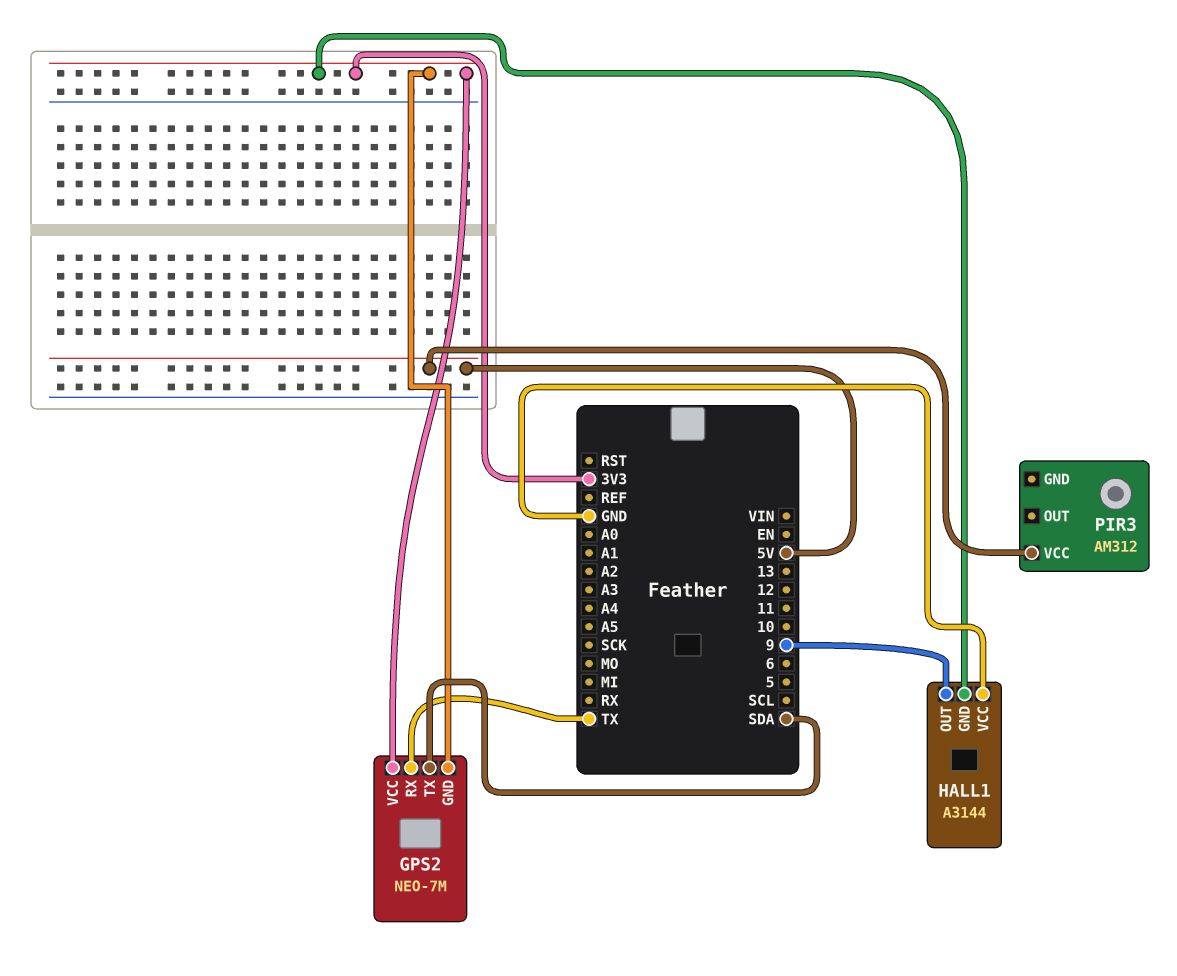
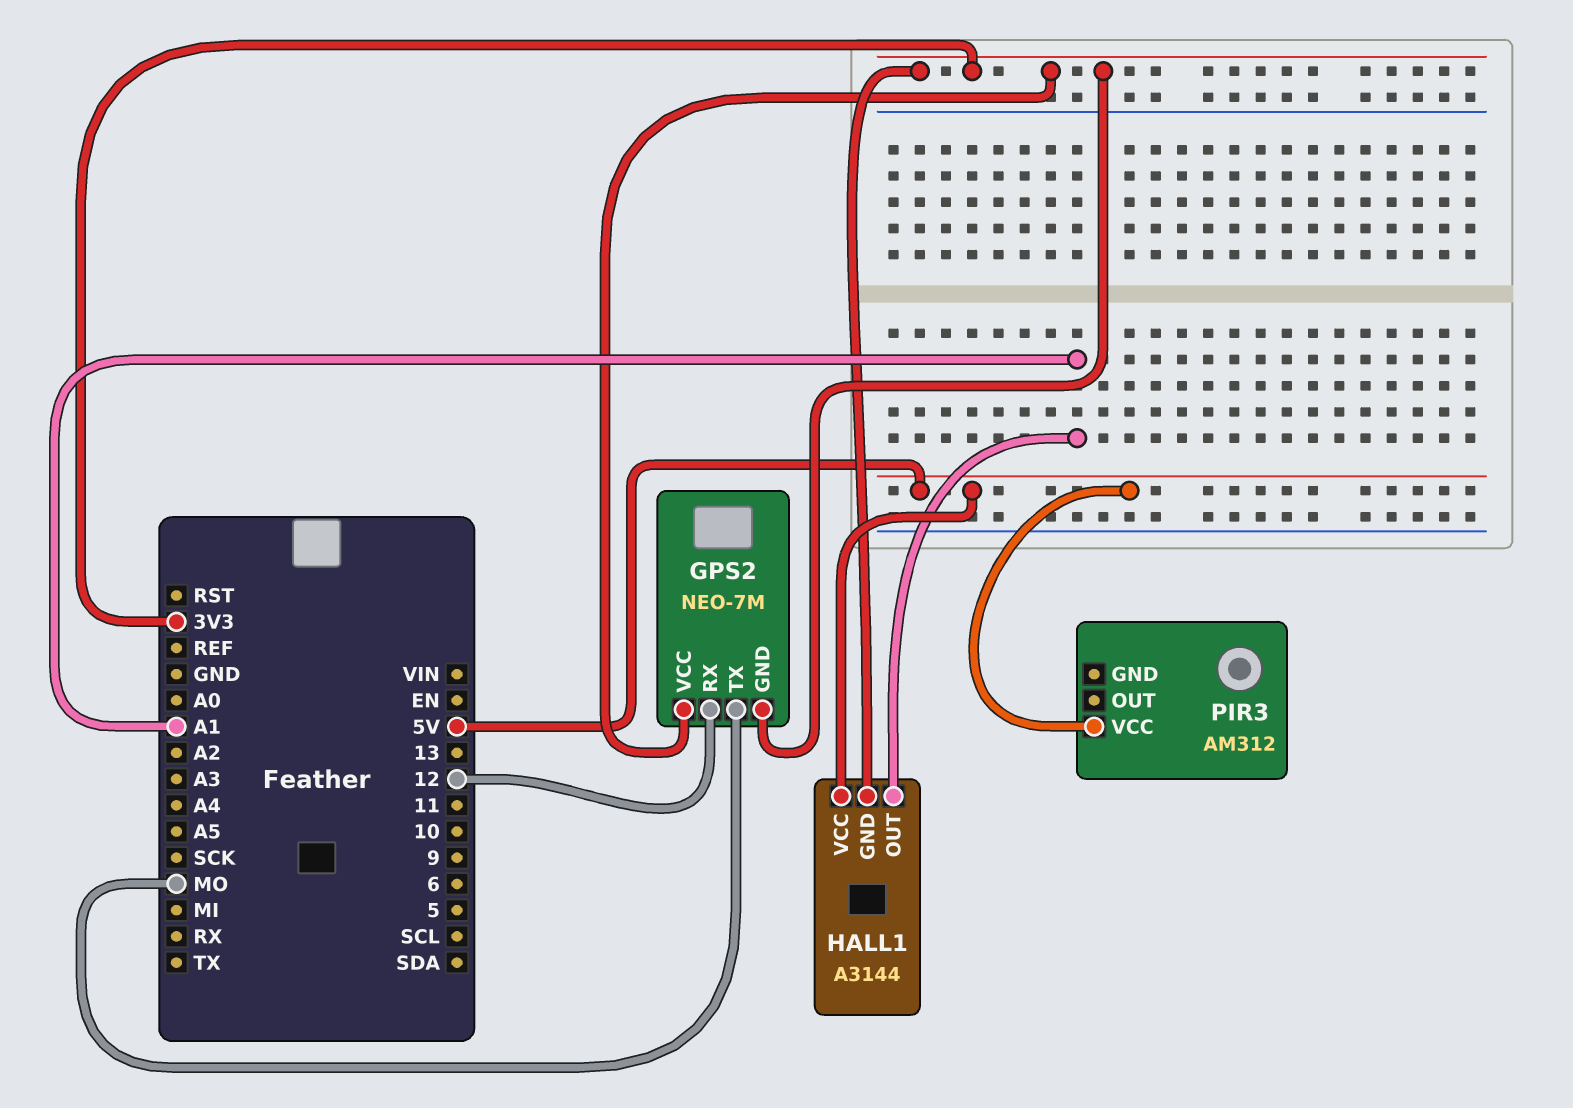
GPS2 pin RX: TX -> 12
GPS2 pin TX: SDA -> MO
HALL1 pin OUT: 9 -> A1
HALL1 pin VCC: GND -> 5V

